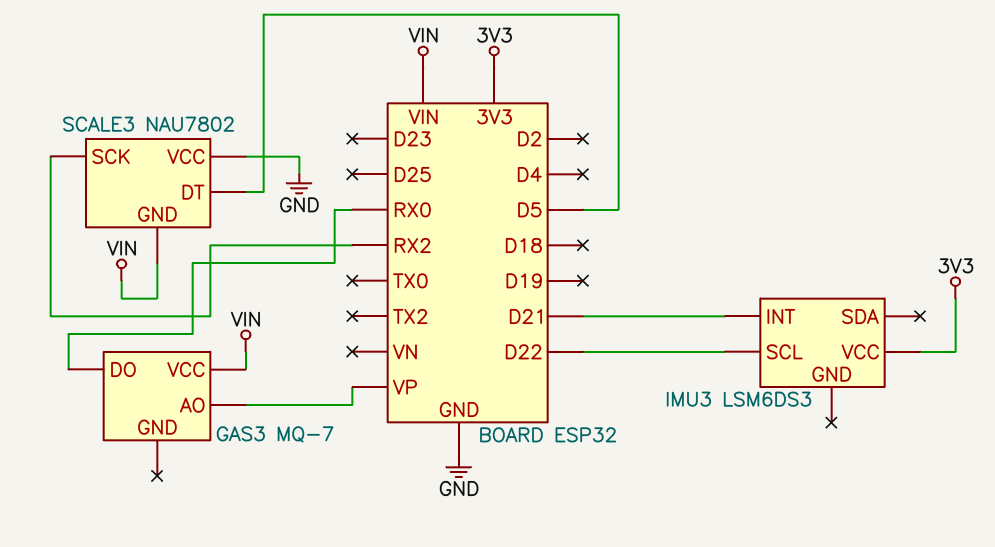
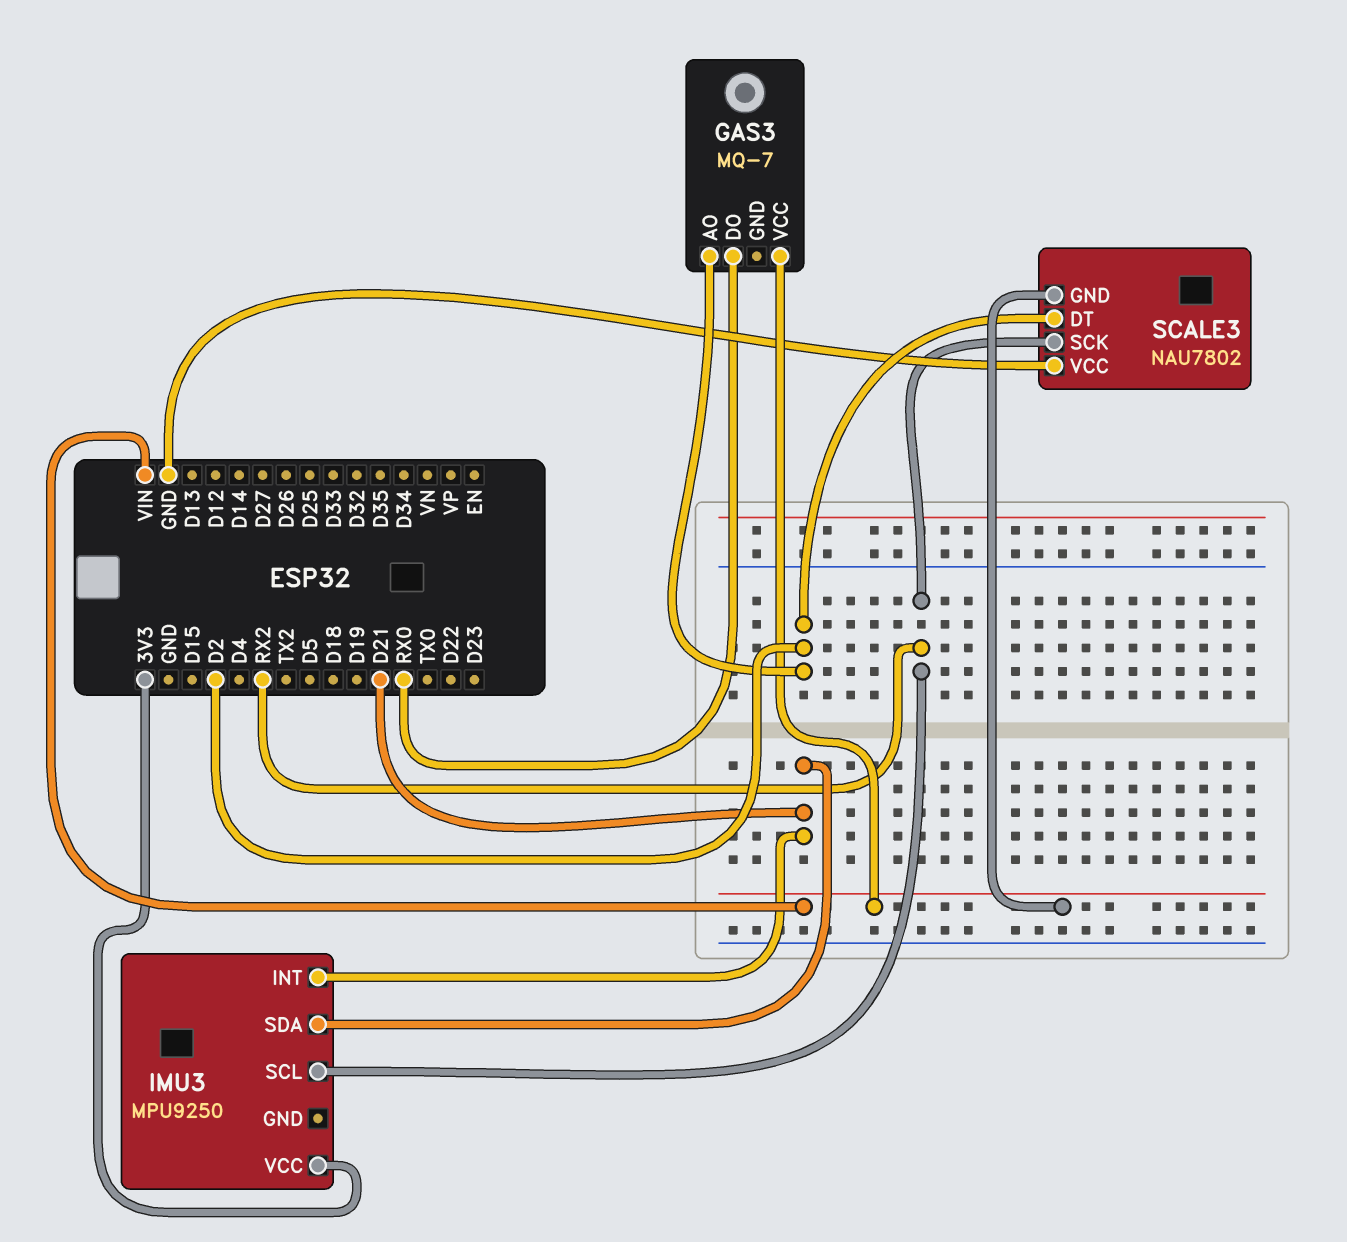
GAS3 pin AO: VP -> D2
IMU3: LSM6DS3 -> MPU9250
IMU3 pin SCL: D22 -> RX2
IMU3 pin SDA: none -> D21
SCALE3 pin DT: D5 -> D2

